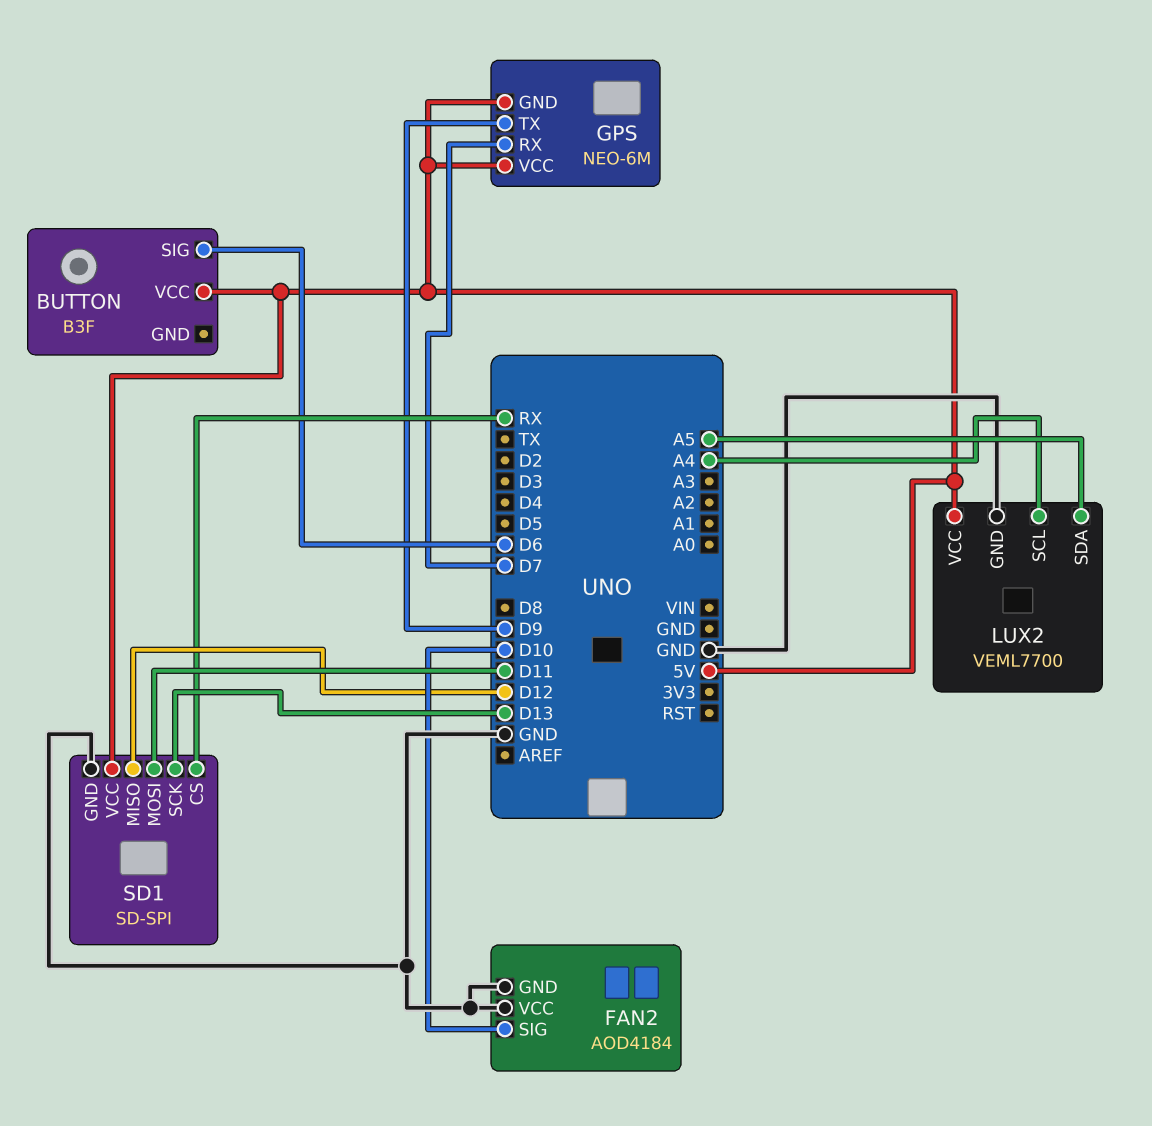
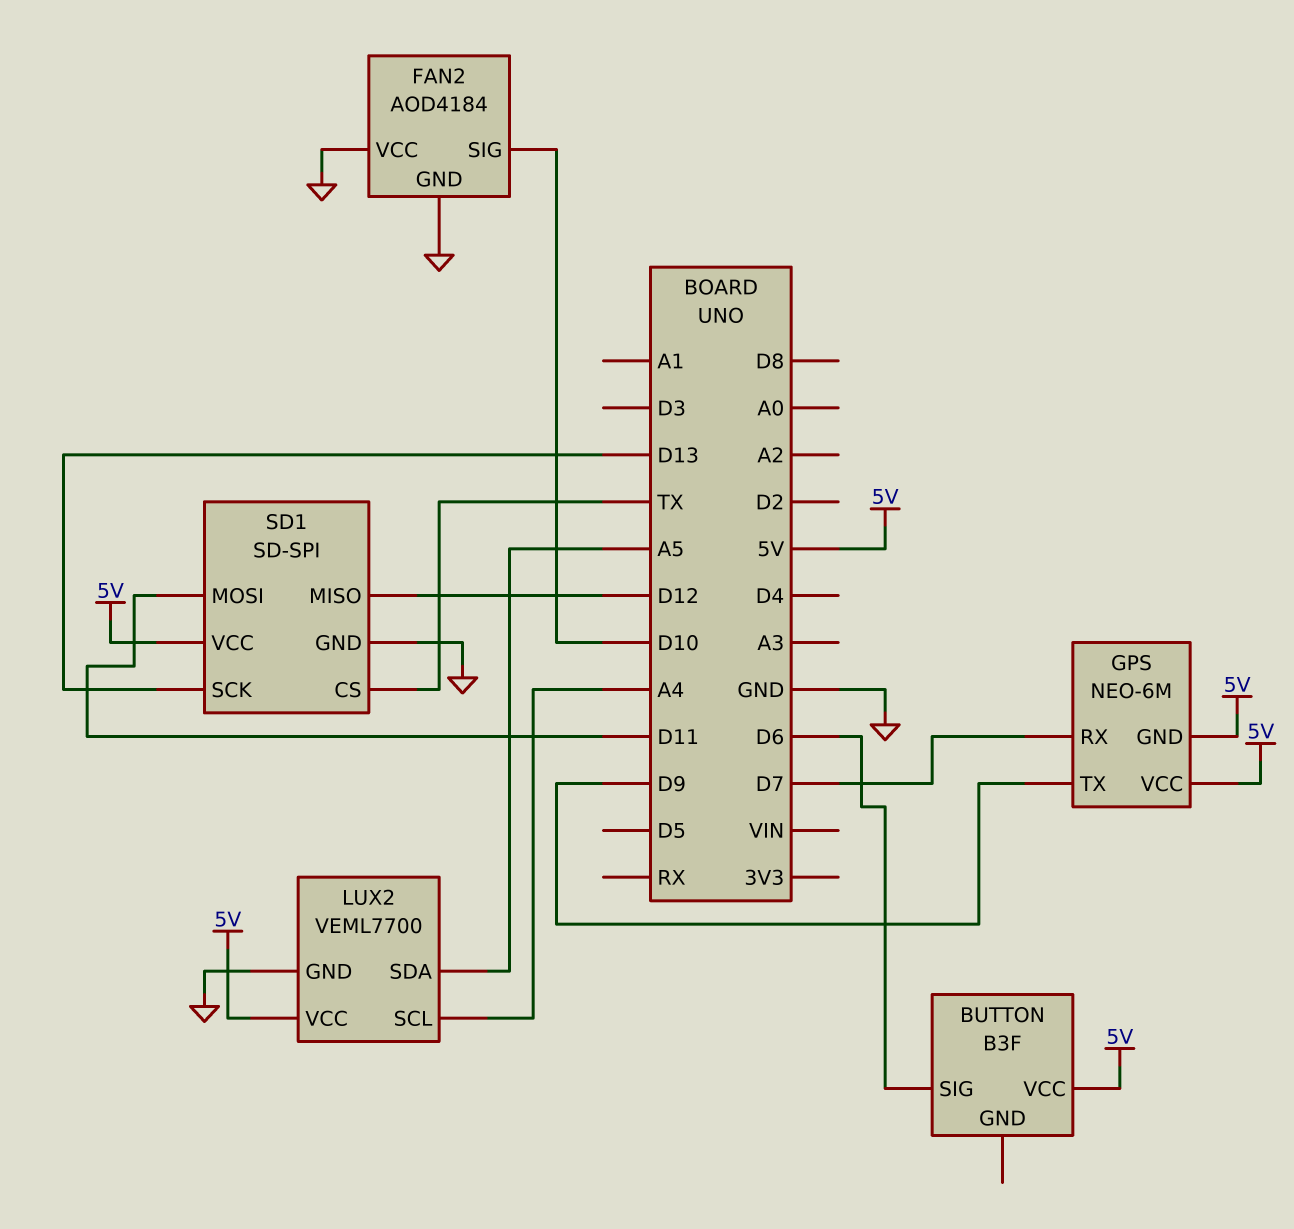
SD1 pin CS: RX -> TX

